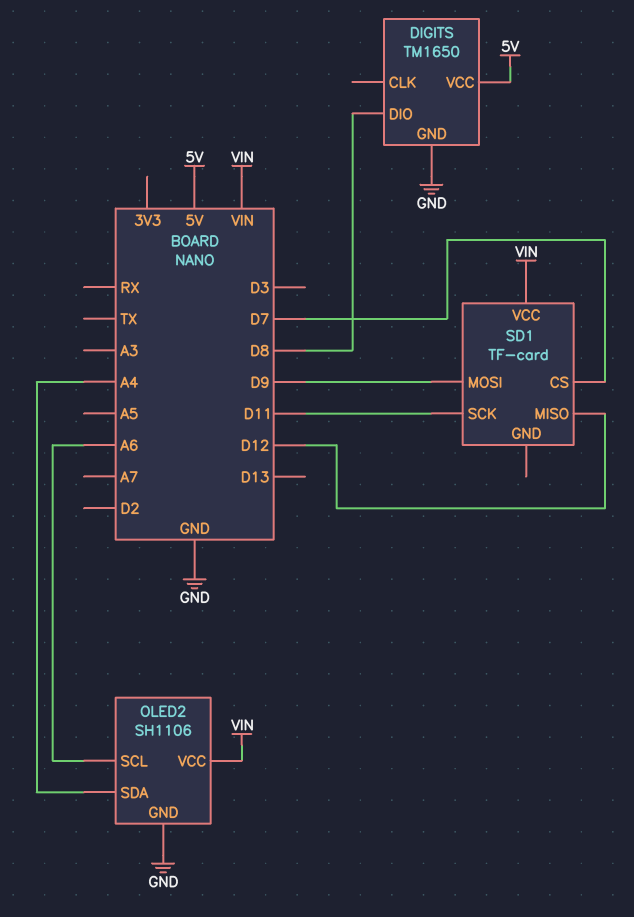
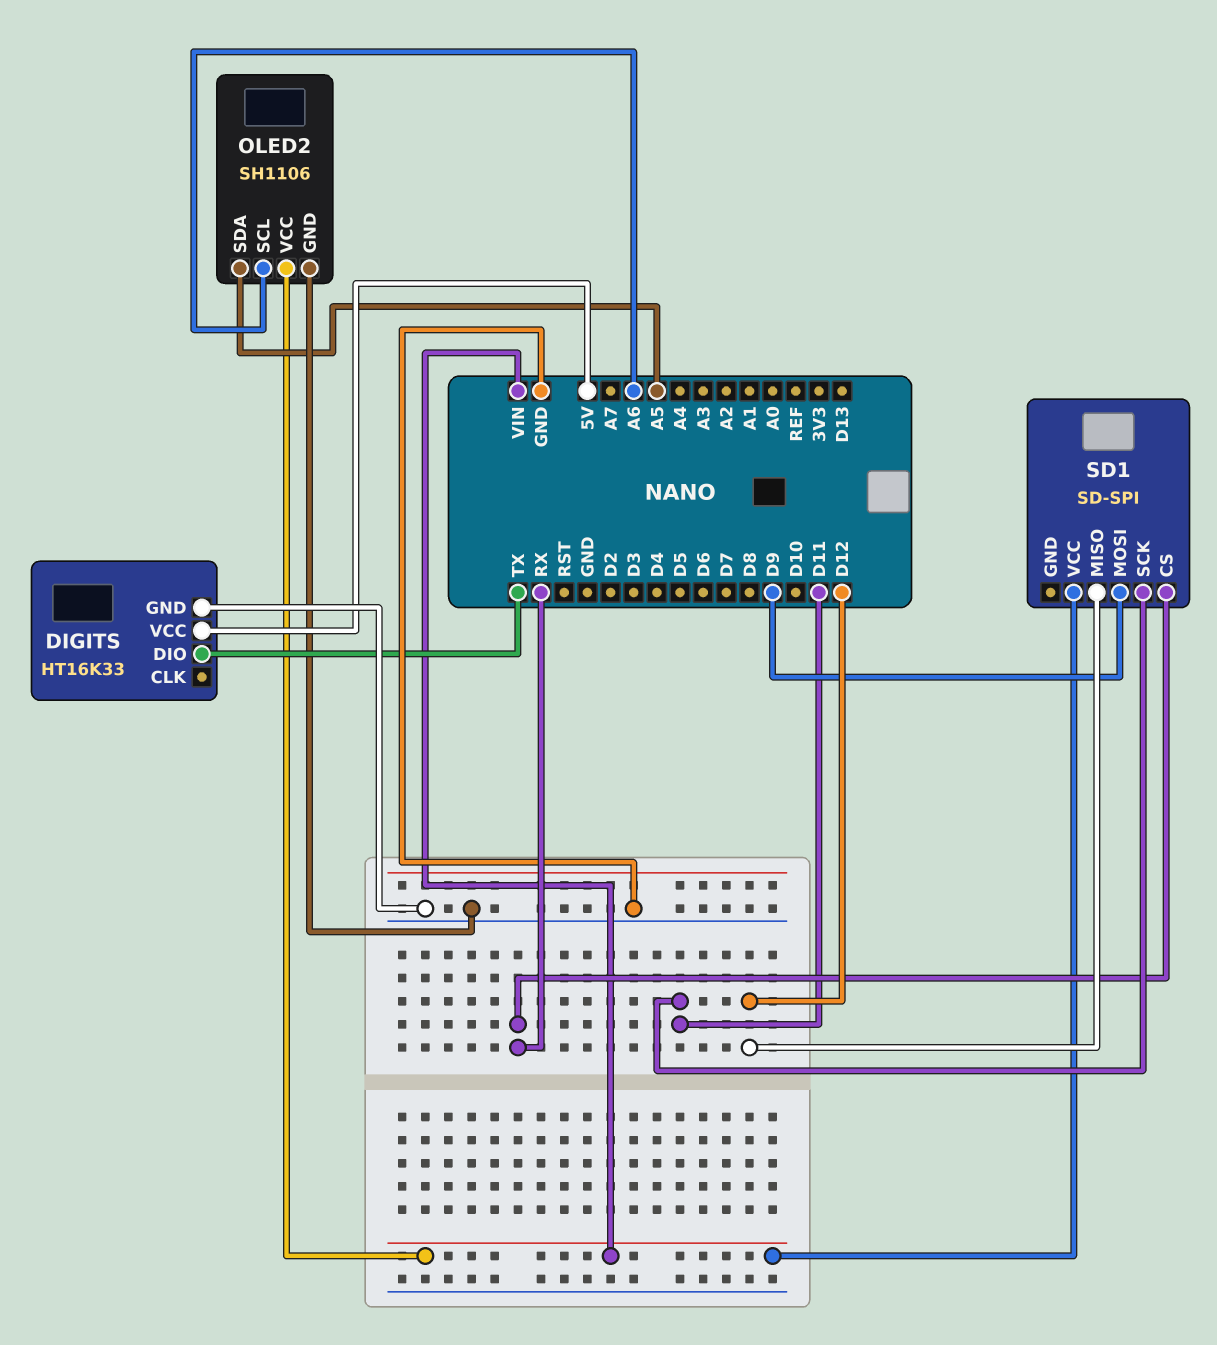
DIGITS: TM1650 -> HT16K33
DIGITS pin DIO: D8 -> TX
OLED2 pin SDA: A4 -> A5
SD1: TF-card -> SD-SPI
SD1 pin CS: D7 -> RX

